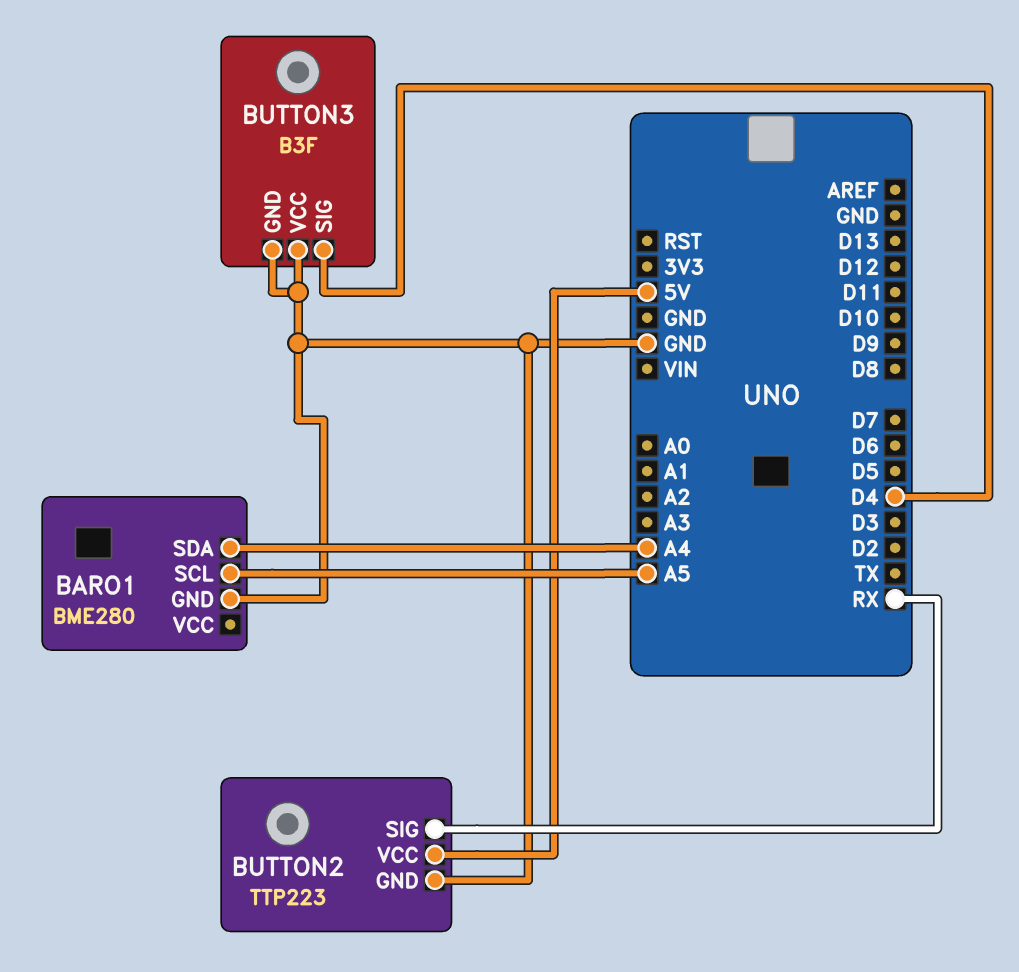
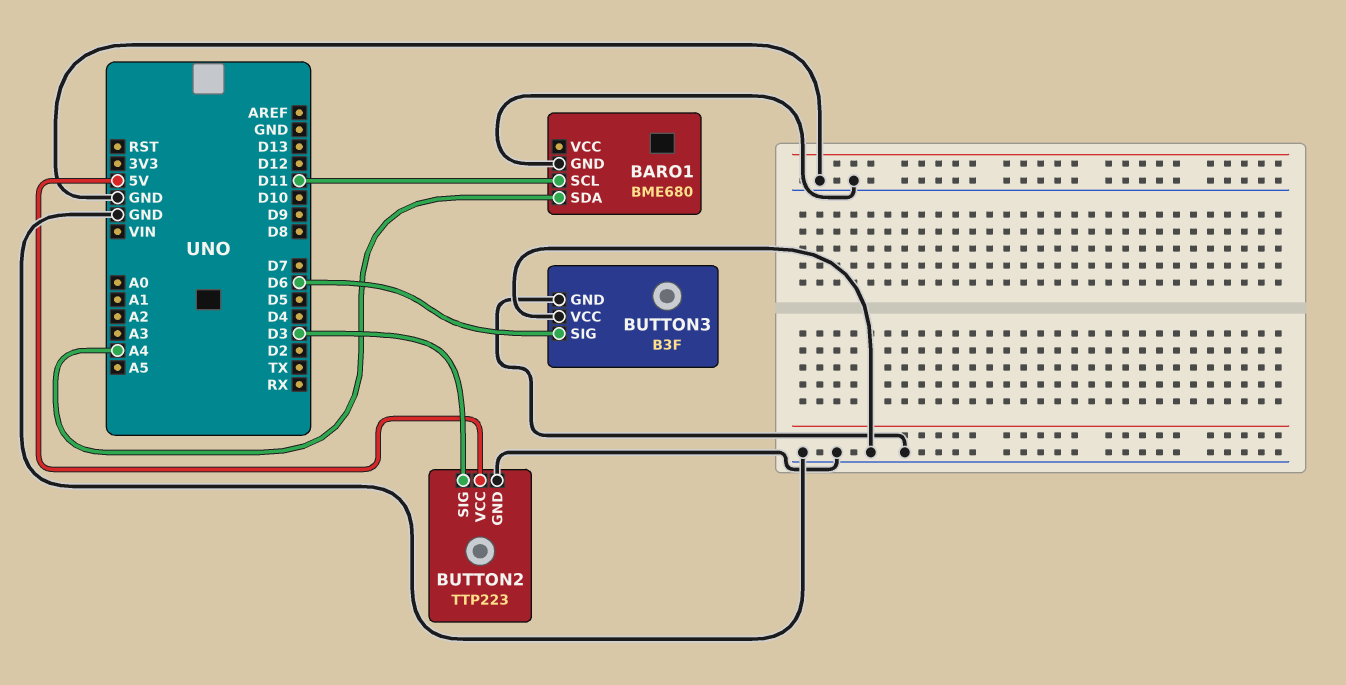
BARO1: BME280 -> BME680
BARO1 pin SCL: A5 -> D11
BUTTON2 pin SIG: RX -> D3
BUTTON3 pin SIG: D4 -> D6

